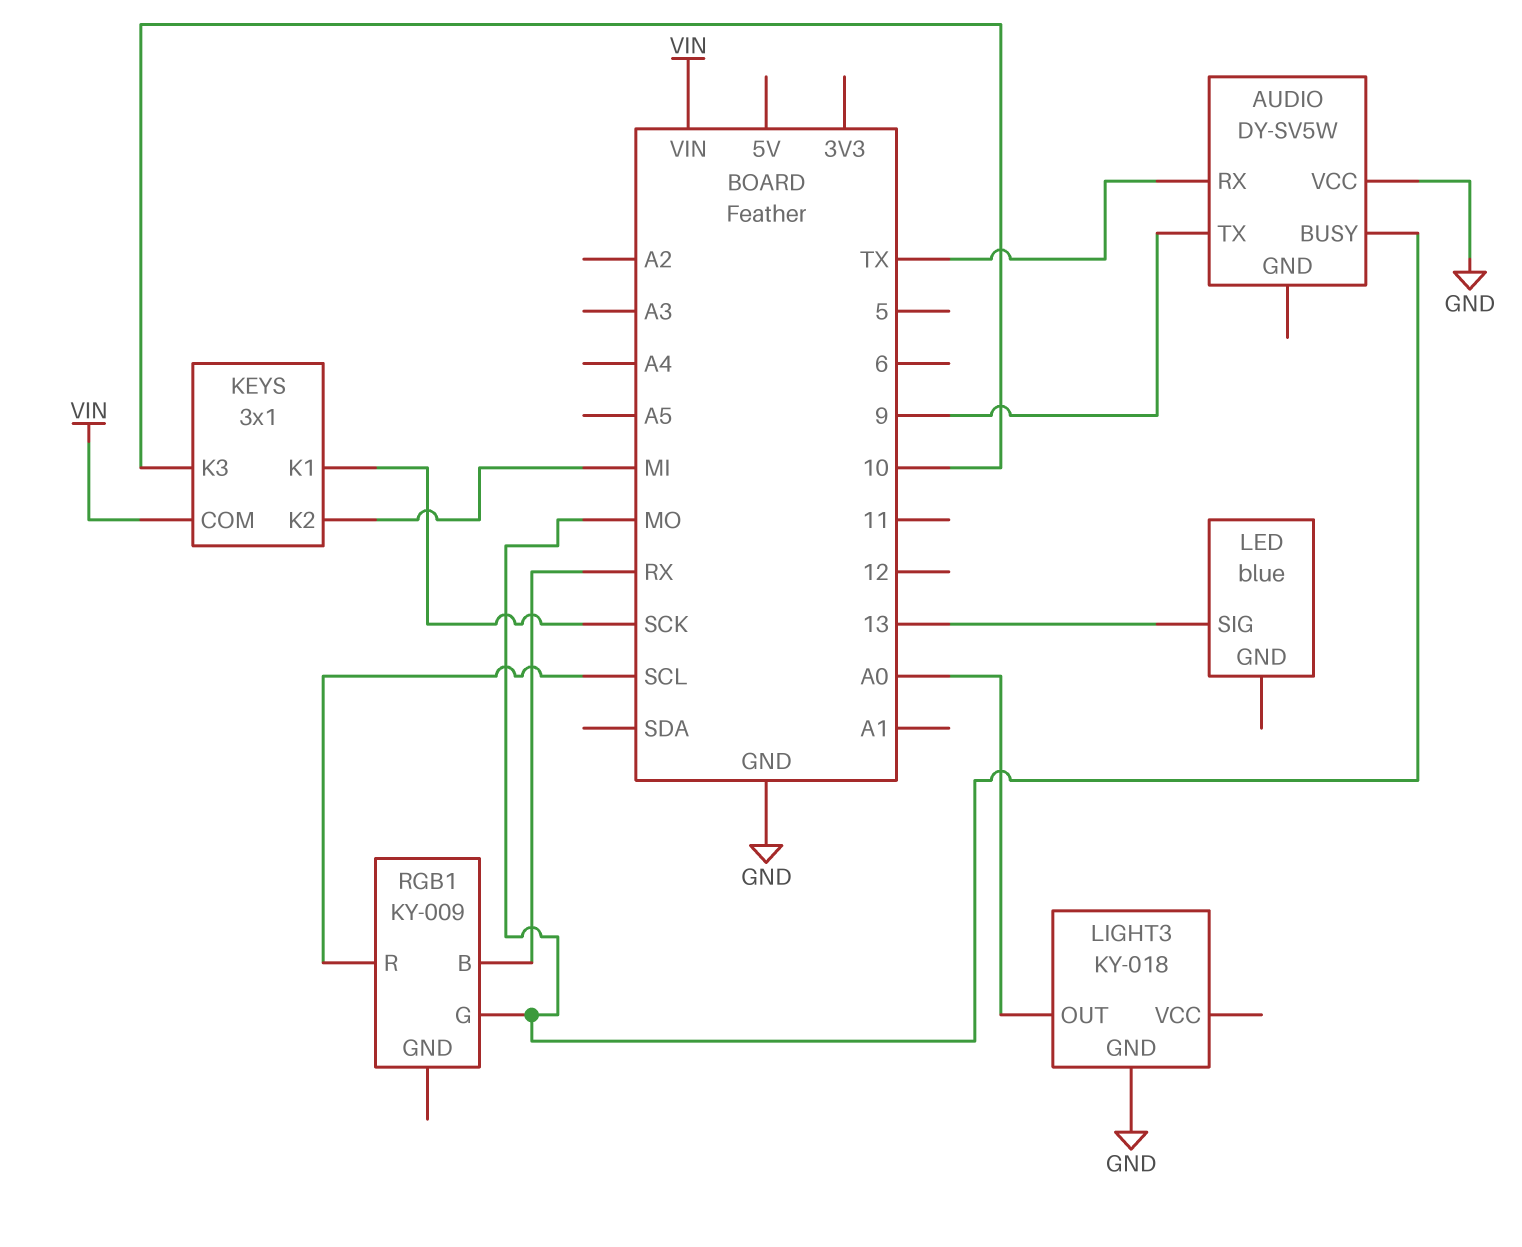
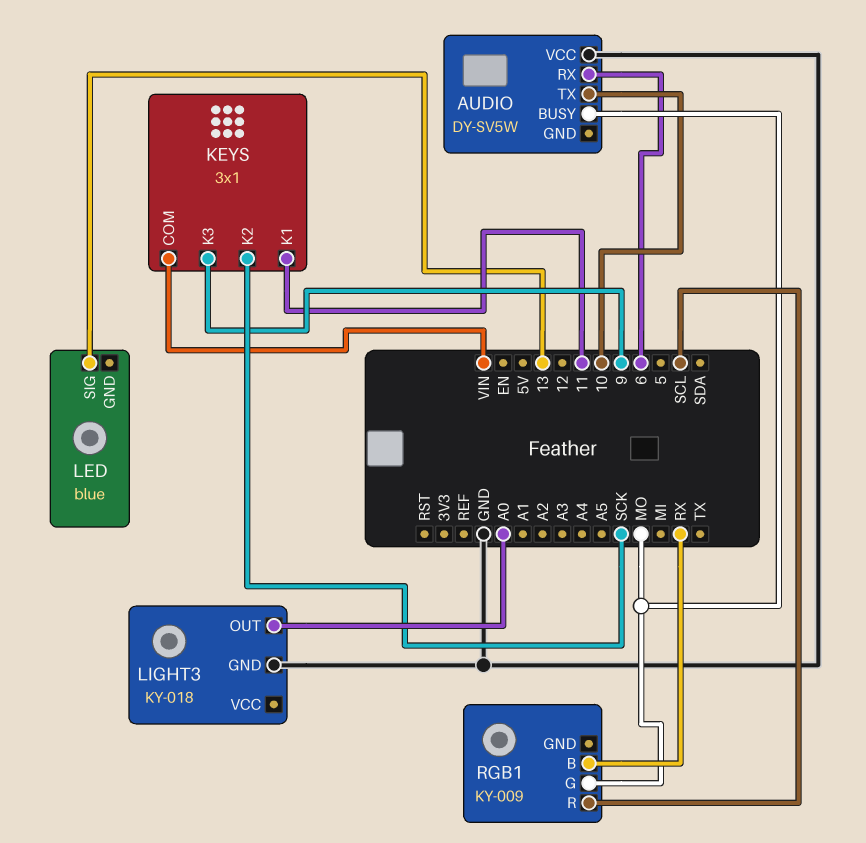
AUDIO pin RX: TX -> 6
AUDIO pin TX: 9 -> 10
KEYS pin K1: SCK -> 11
KEYS pin K2: MI -> SCK
KEYS pin K3: 10 -> 9

